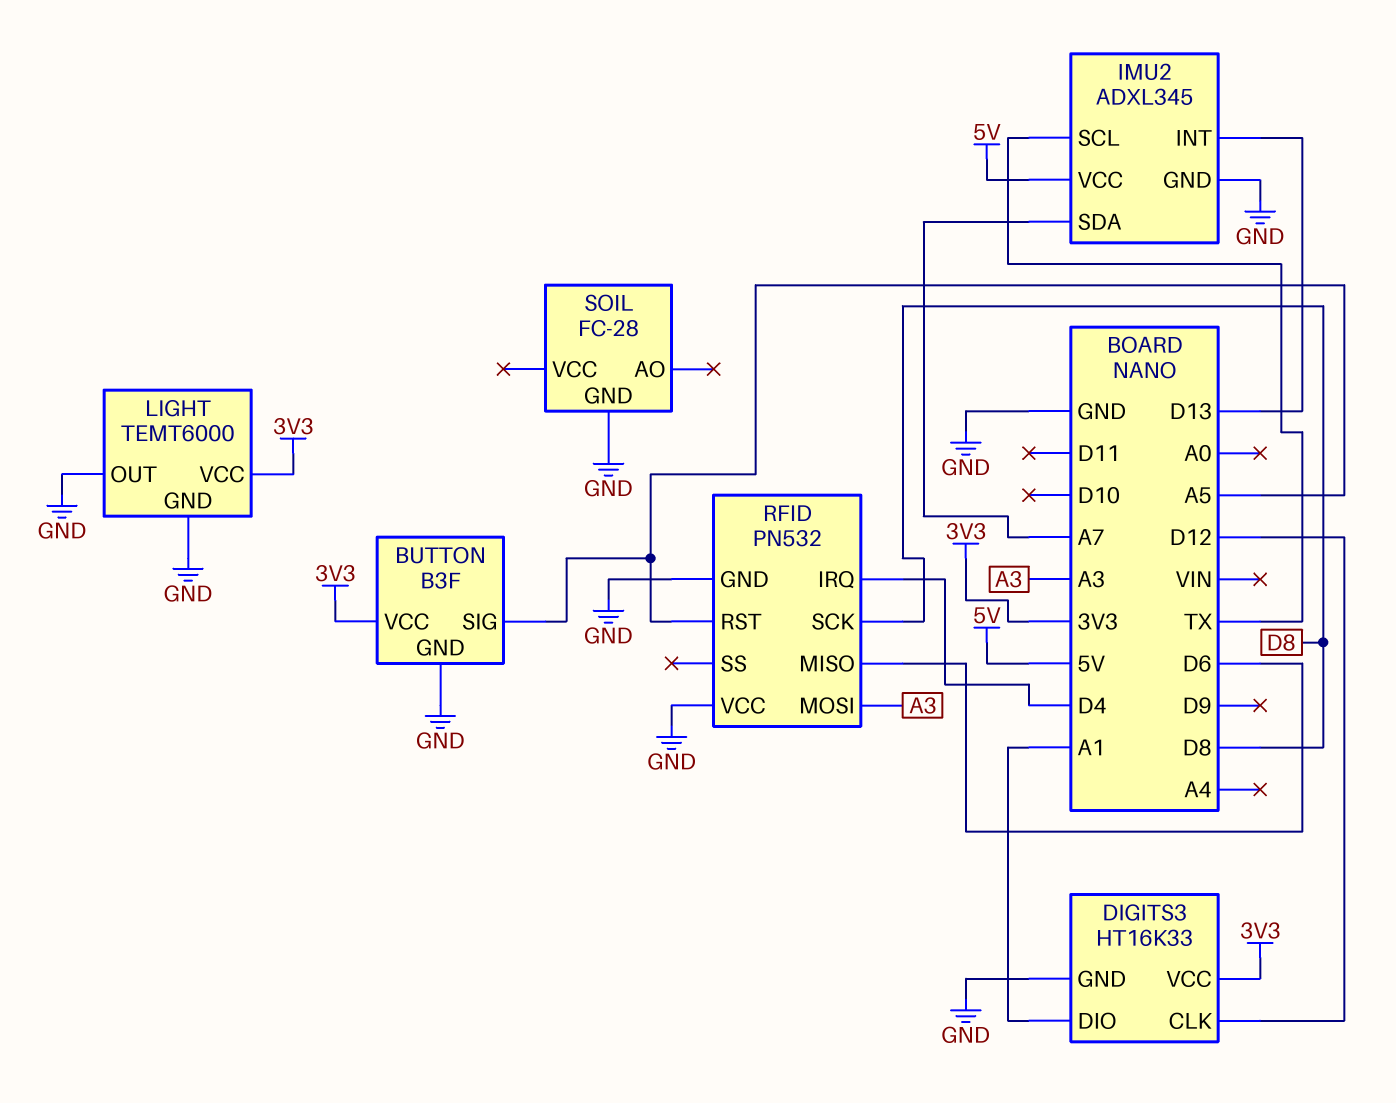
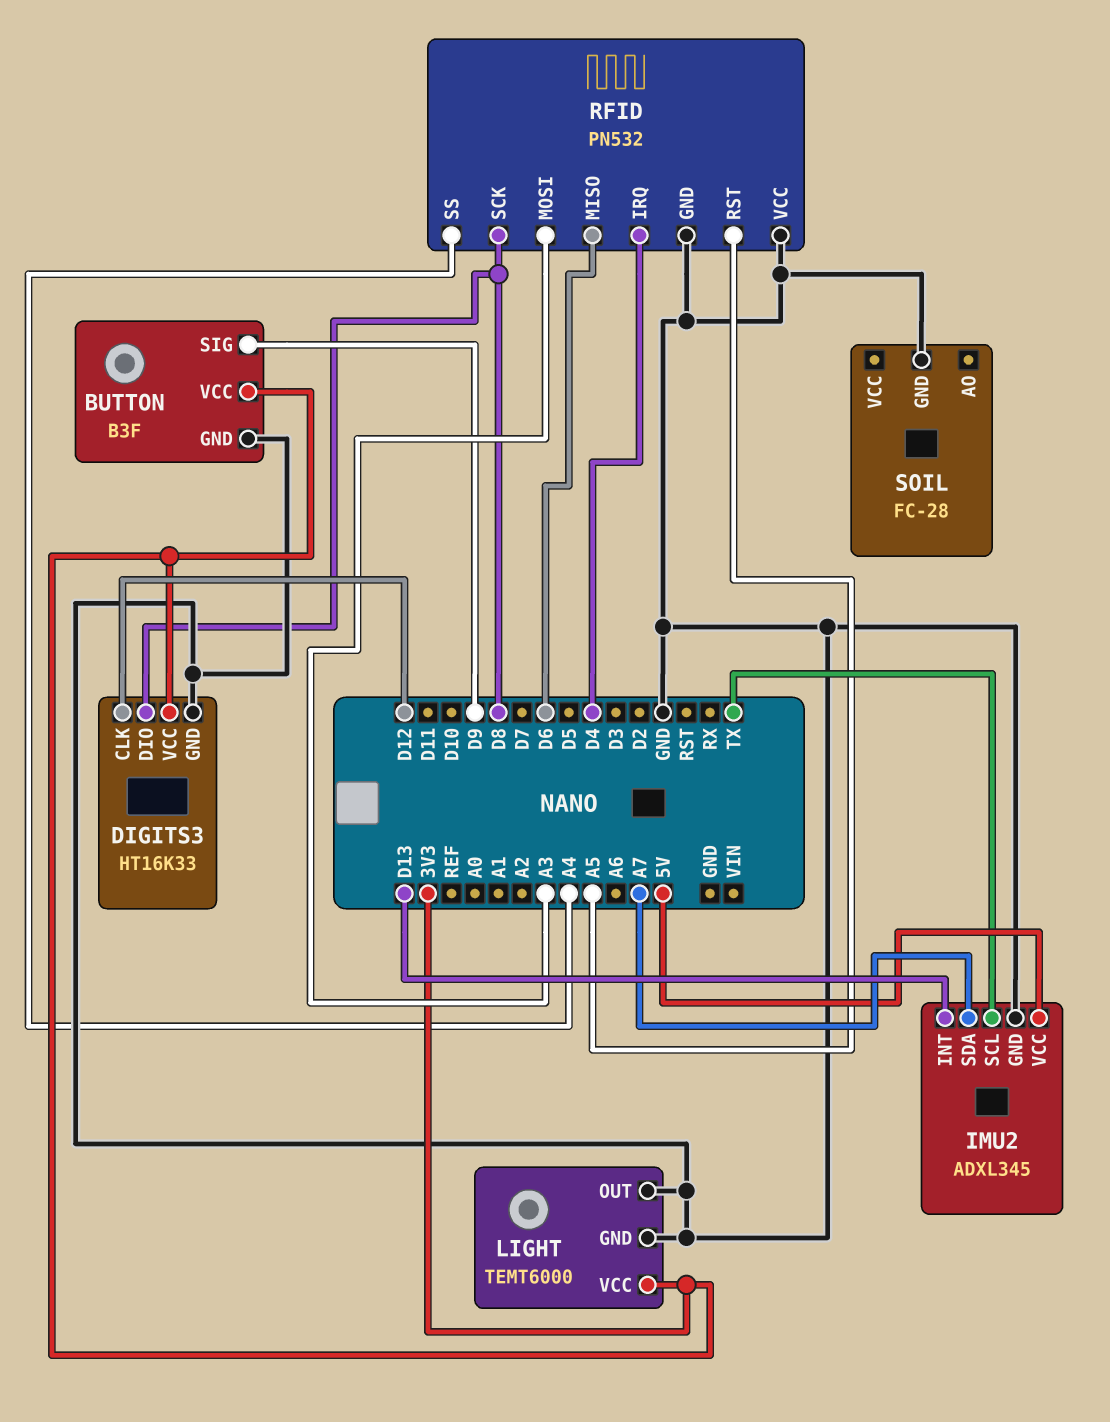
BUTTON pin SIG: A5 -> D9
DIGITS3 pin DIO: A1 -> D8
RFID pin SS: none -> A4

